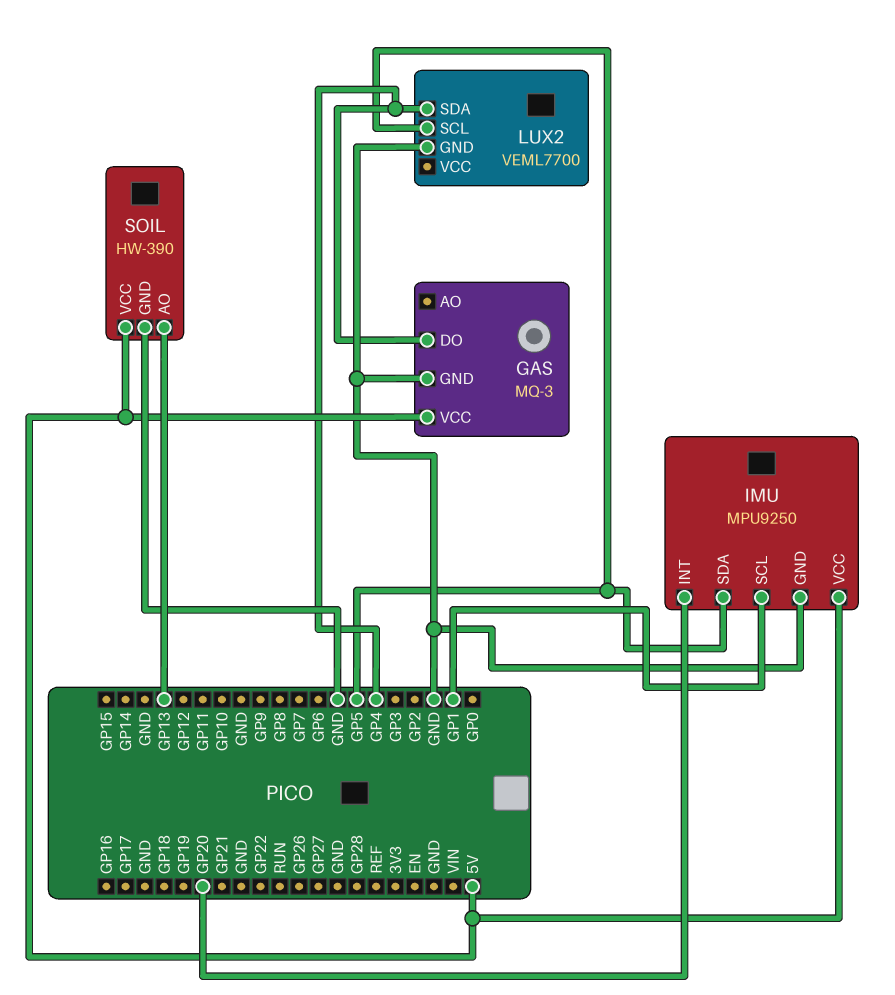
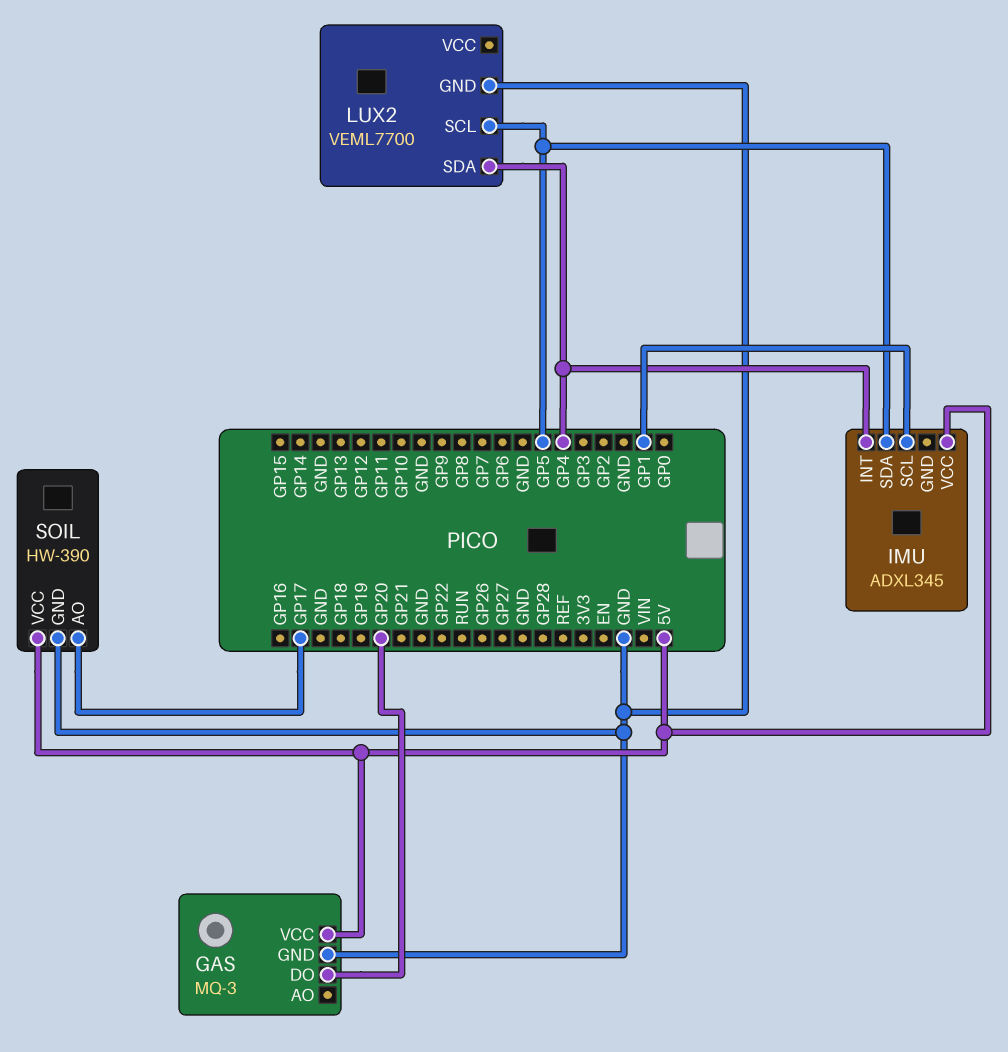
GAS pin DO: GP4 -> GP20
IMU: MPU9250 -> ADXL345
IMU pin GND: GND -> none
IMU pin INT: GP20 -> GP4
SOIL pin AO: GP13 -> GP17

